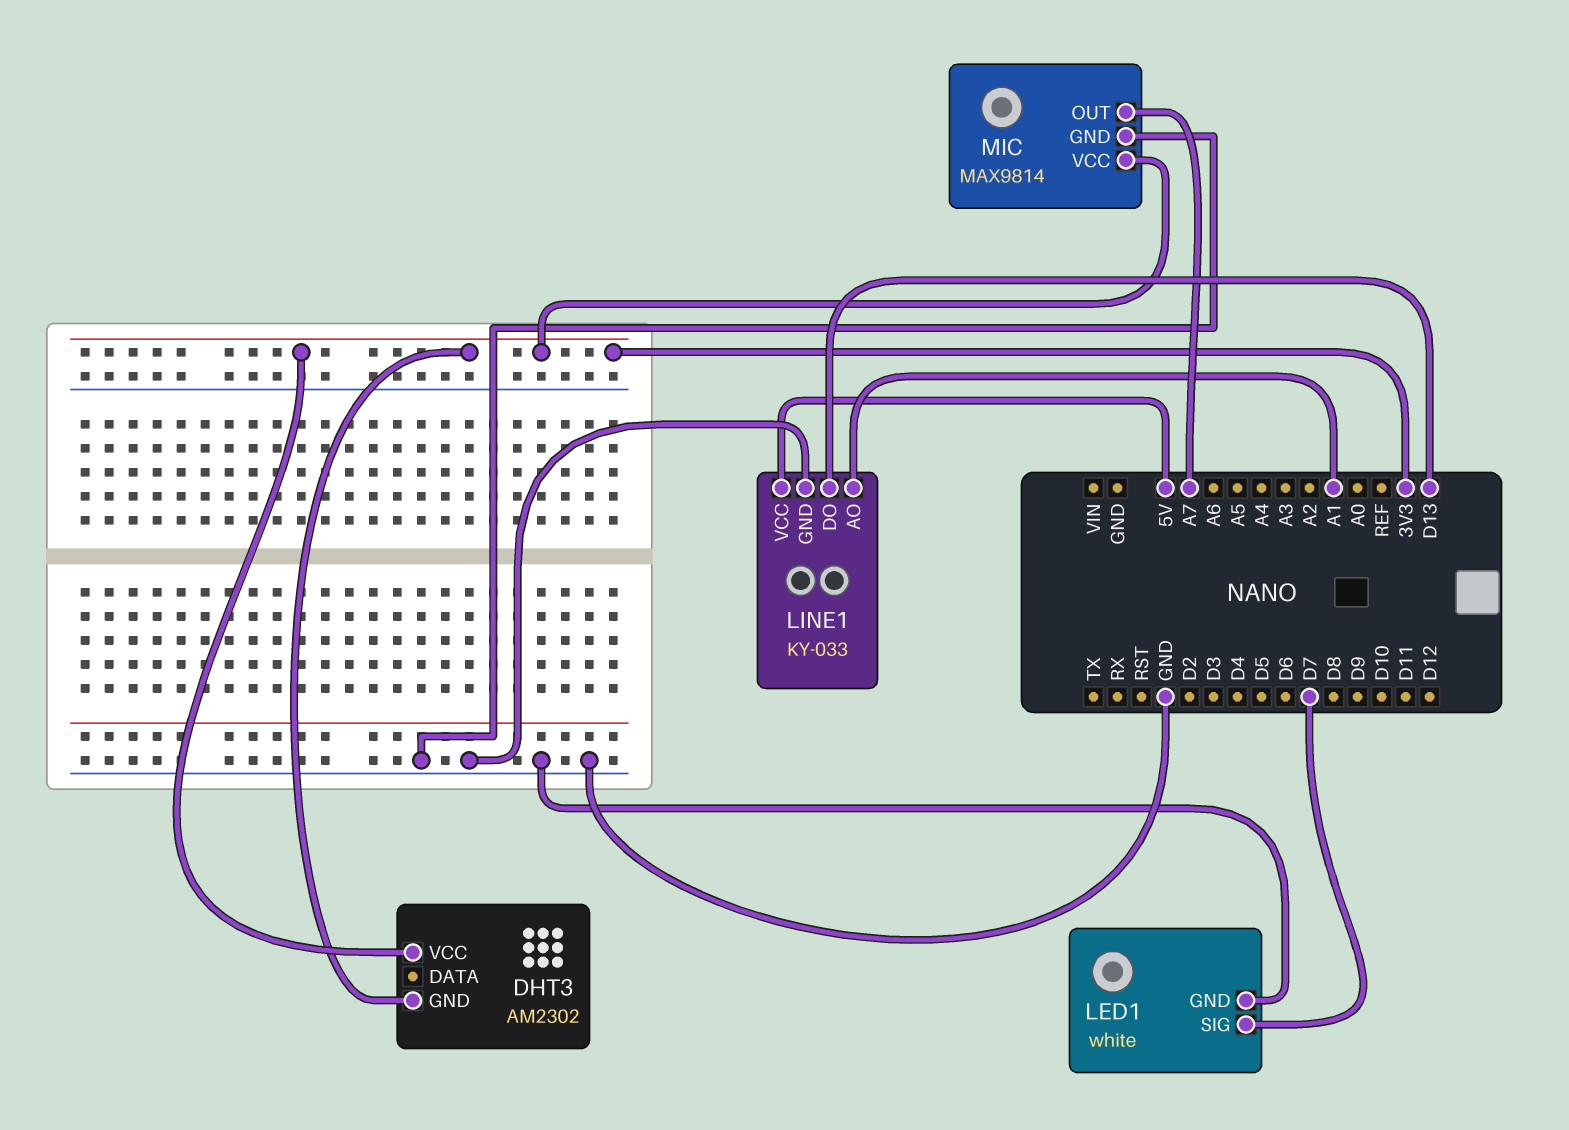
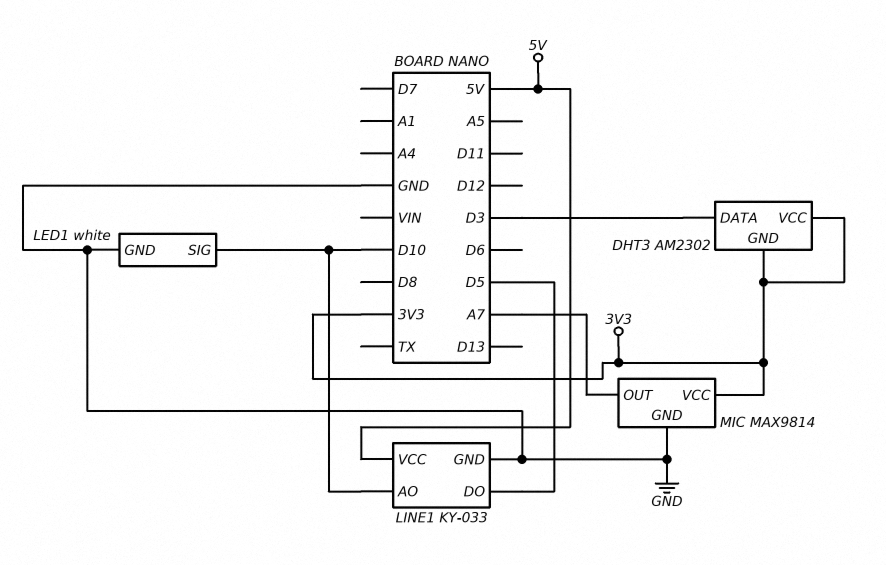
DHT3 pin DATA: none -> D3
LED1 pin SIG: D7 -> D10
LINE1 pin AO: A1 -> D10
LINE1 pin DO: D13 -> D5

